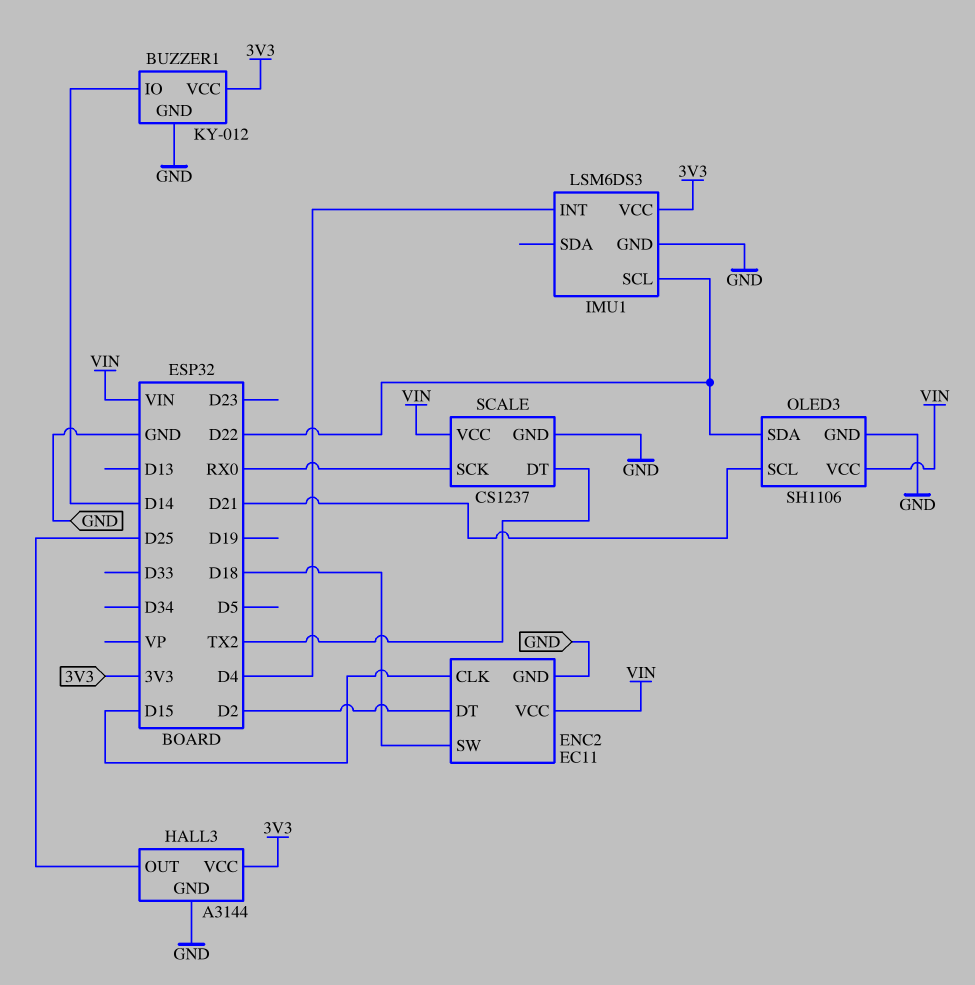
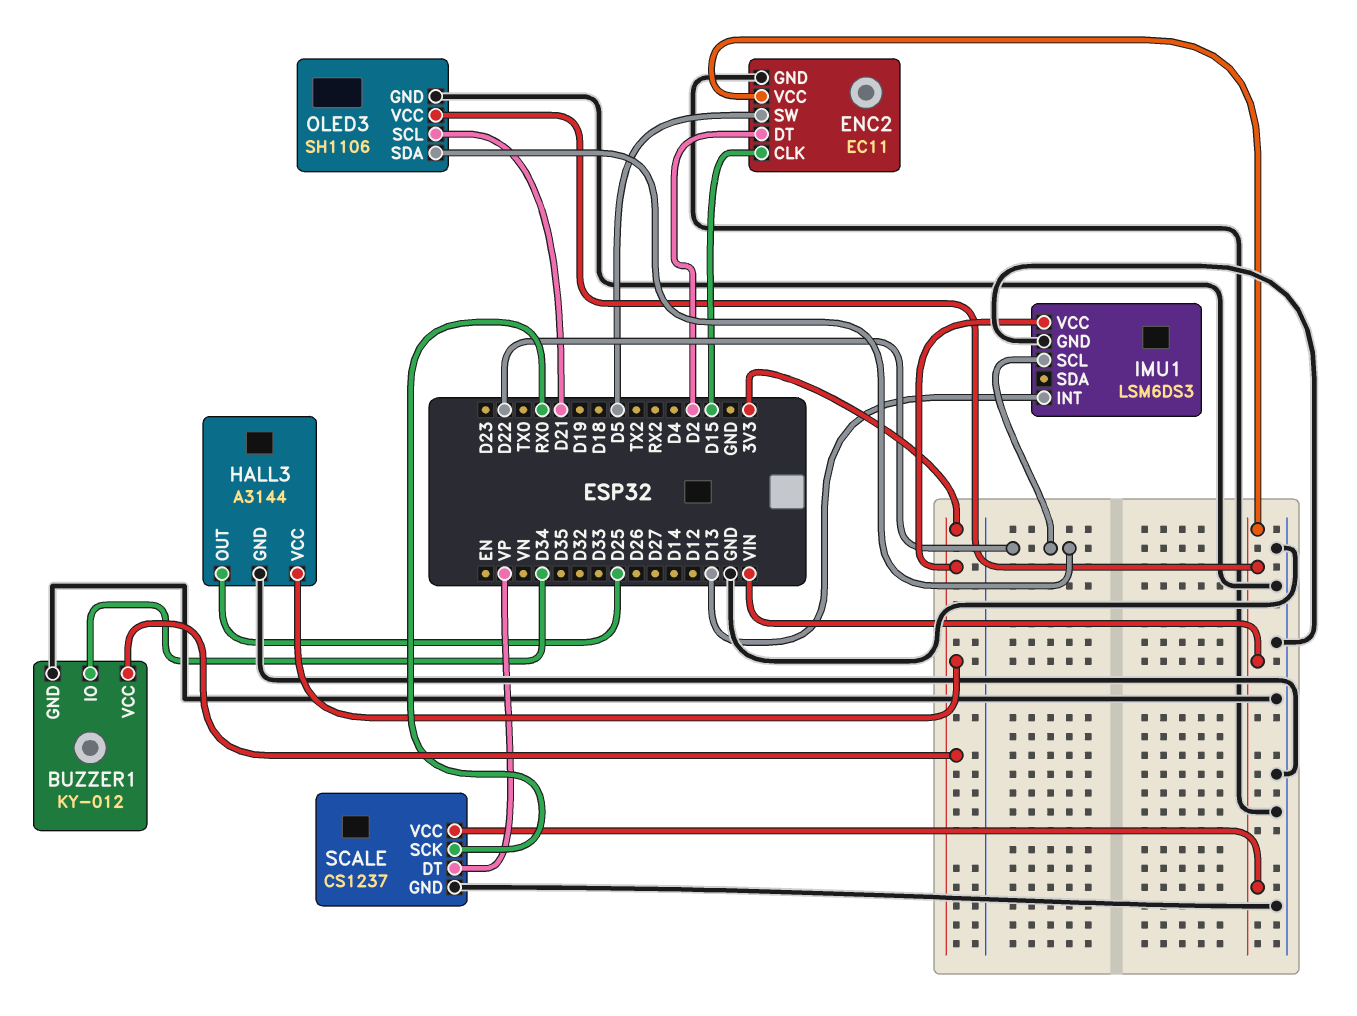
BUZZER1 pin IO: D14 -> D34
ENC2 pin SW: D18 -> D5
IMU1 pin INT: D4 -> D13
SCALE pin DT: TX2 -> VP

